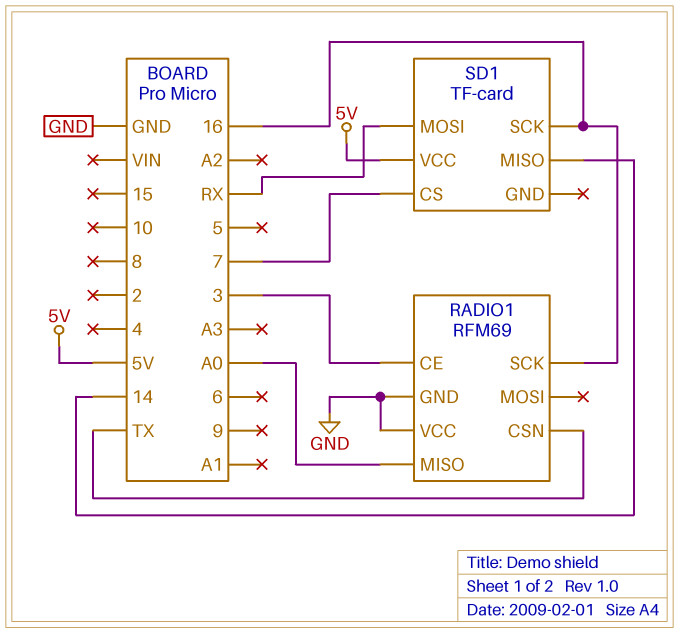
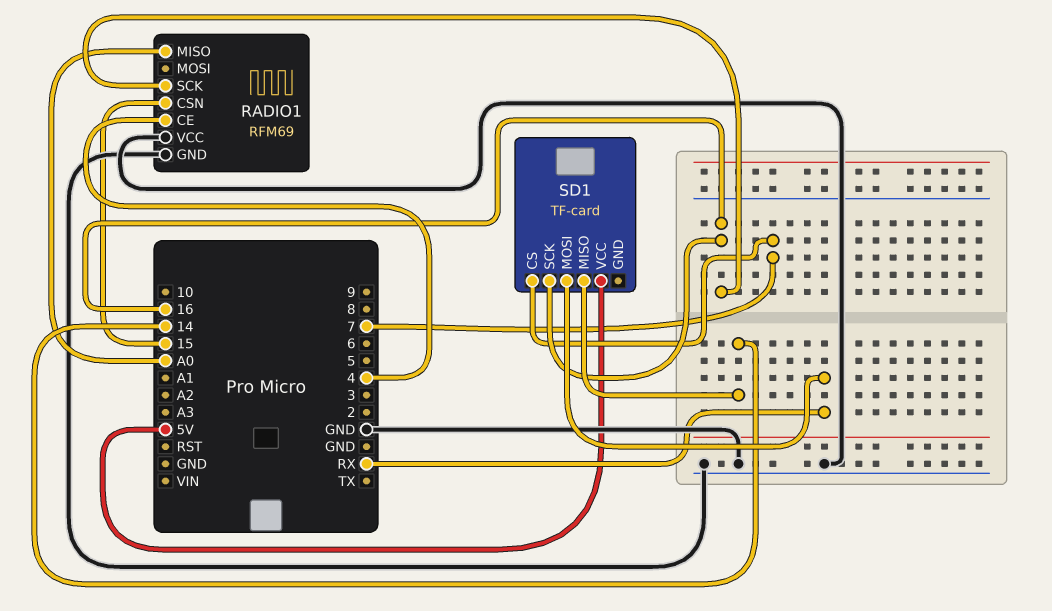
RADIO1 pin CE: 3 -> 4
RADIO1 pin CSN: TX -> 15

